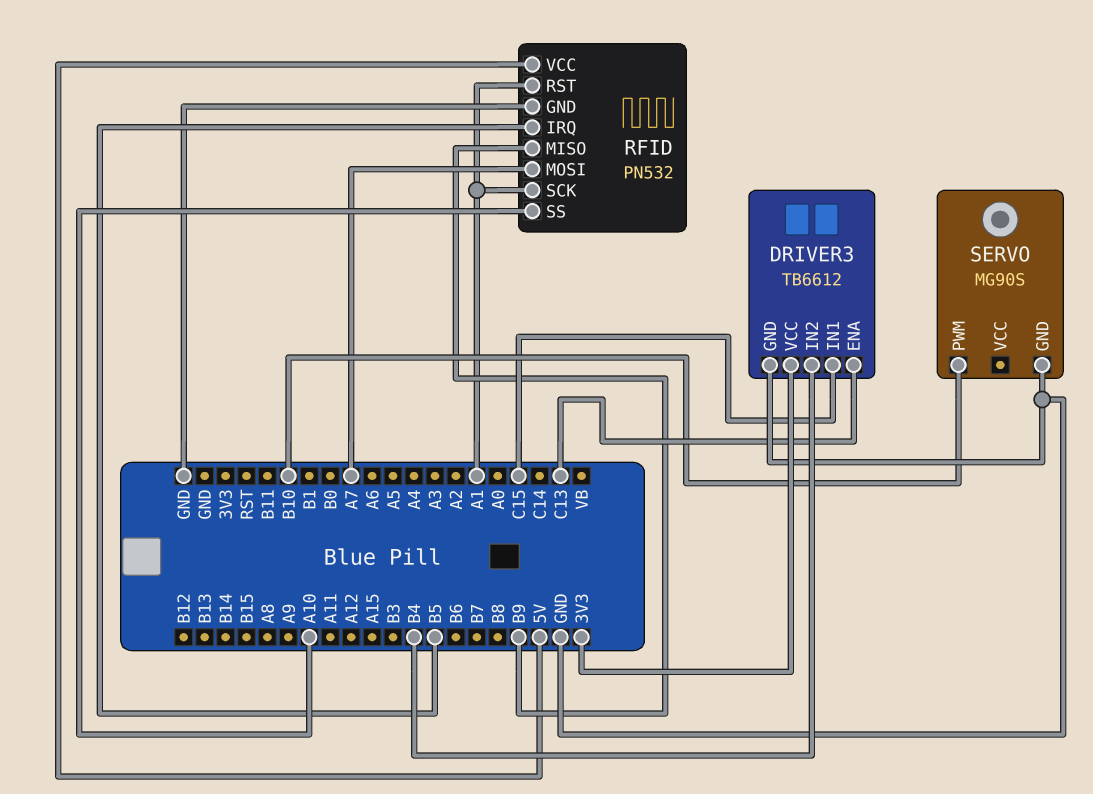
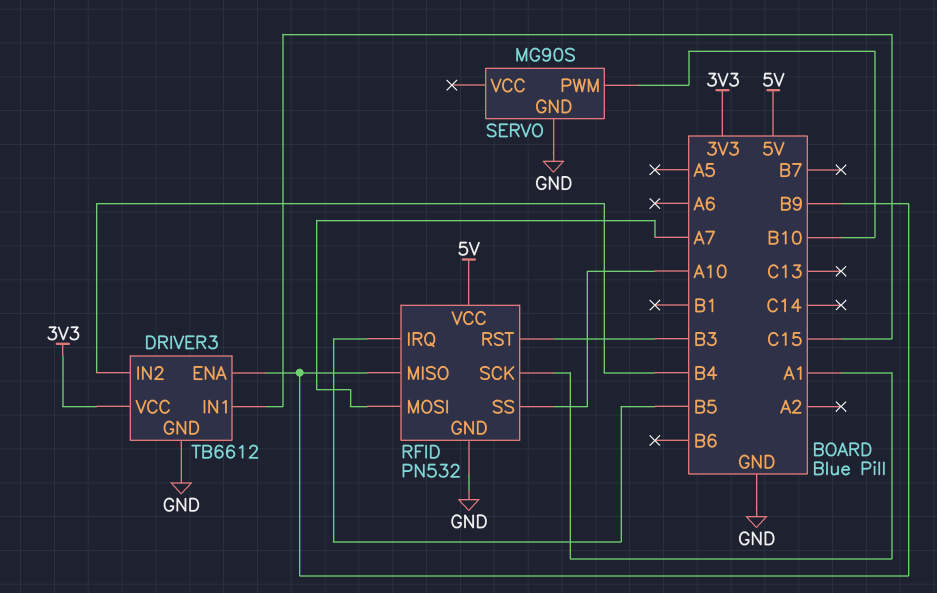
DRIVER3 pin ENA: C13 -> B9
RFID pin RST: A1 -> B3

